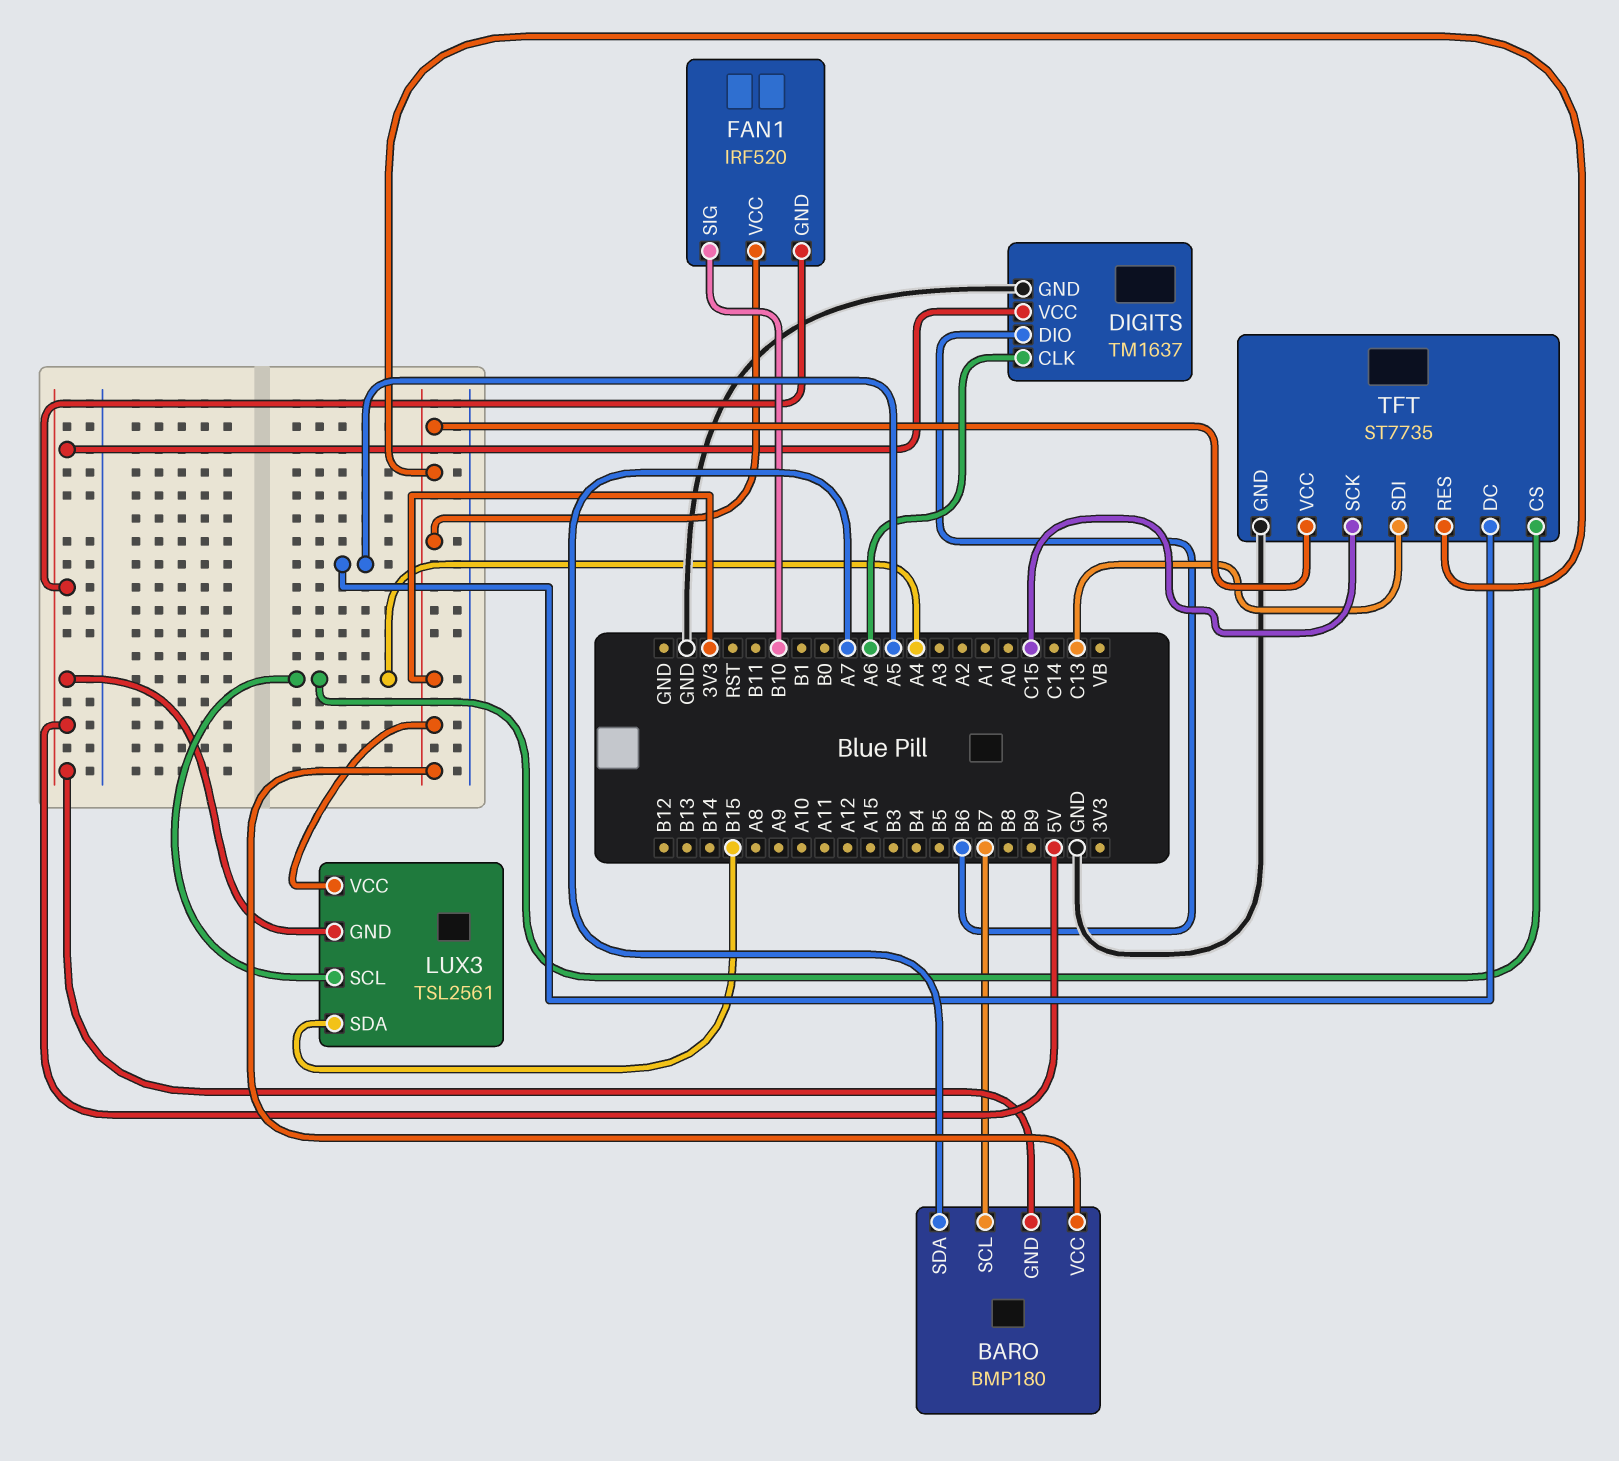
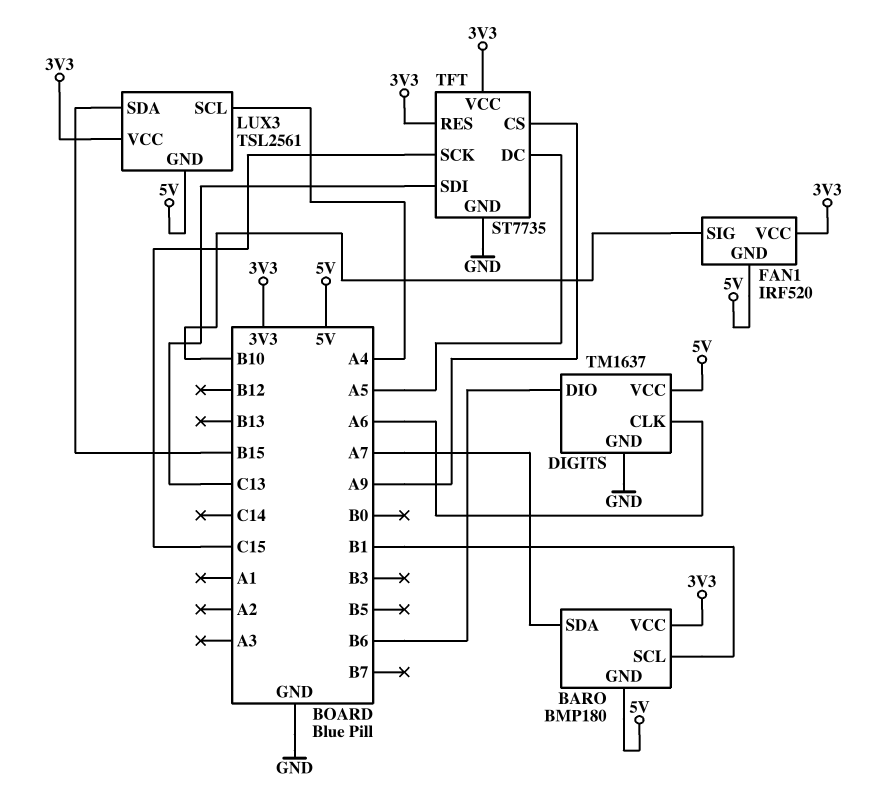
BARO pin SCL: B7 -> B1
TFT pin CS: A4 -> A9

